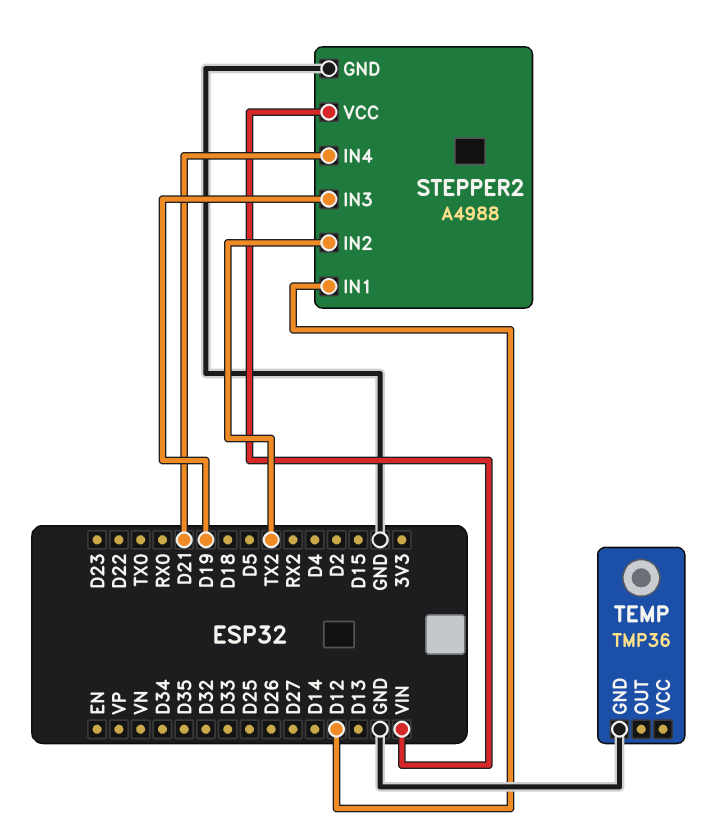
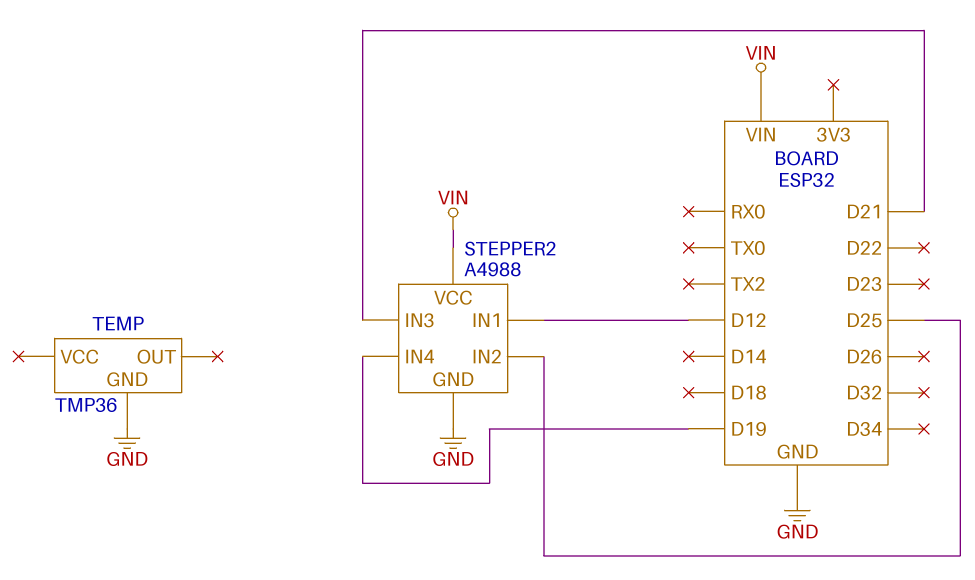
STEPPER2 pin IN2: TX2 -> D25
STEPPER2 pin IN3: D19 -> D21
STEPPER2 pin IN4: D21 -> D19

